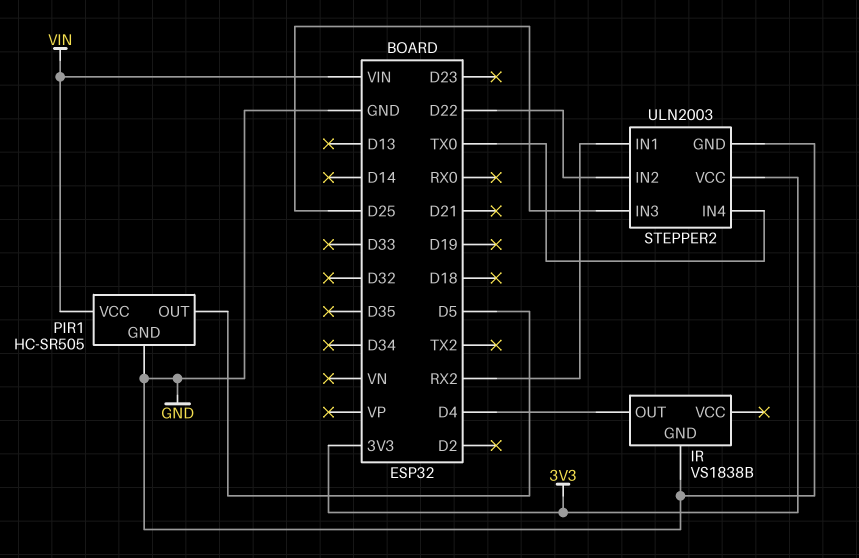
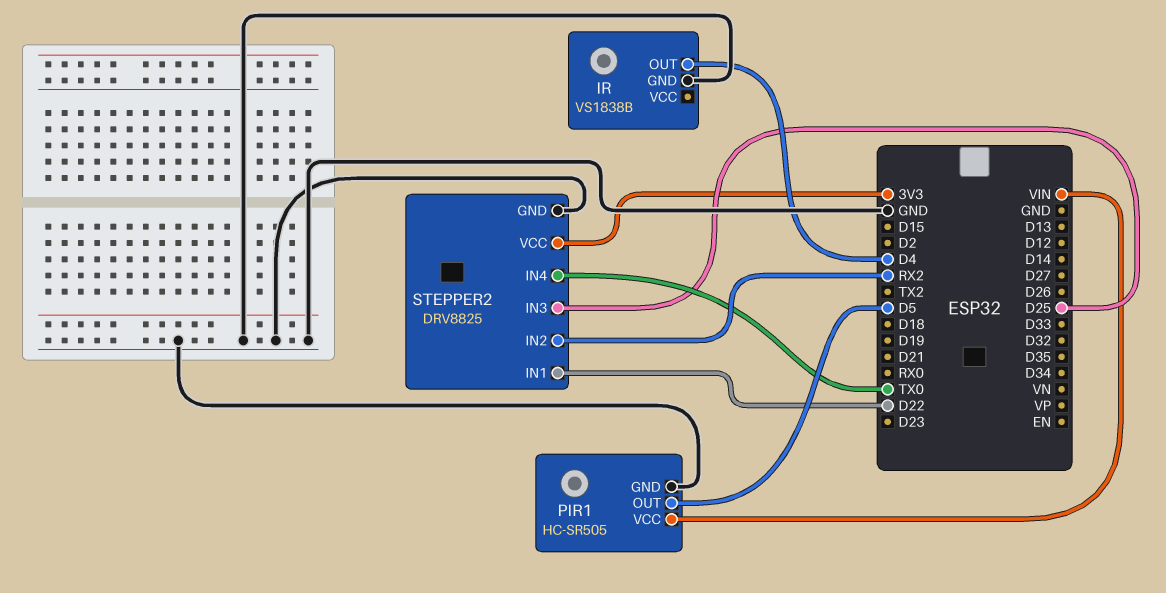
STEPPER2: ULN2003 -> DRV8825
STEPPER2 pin IN1: RX2 -> D22
STEPPER2 pin IN2: D22 -> RX2

